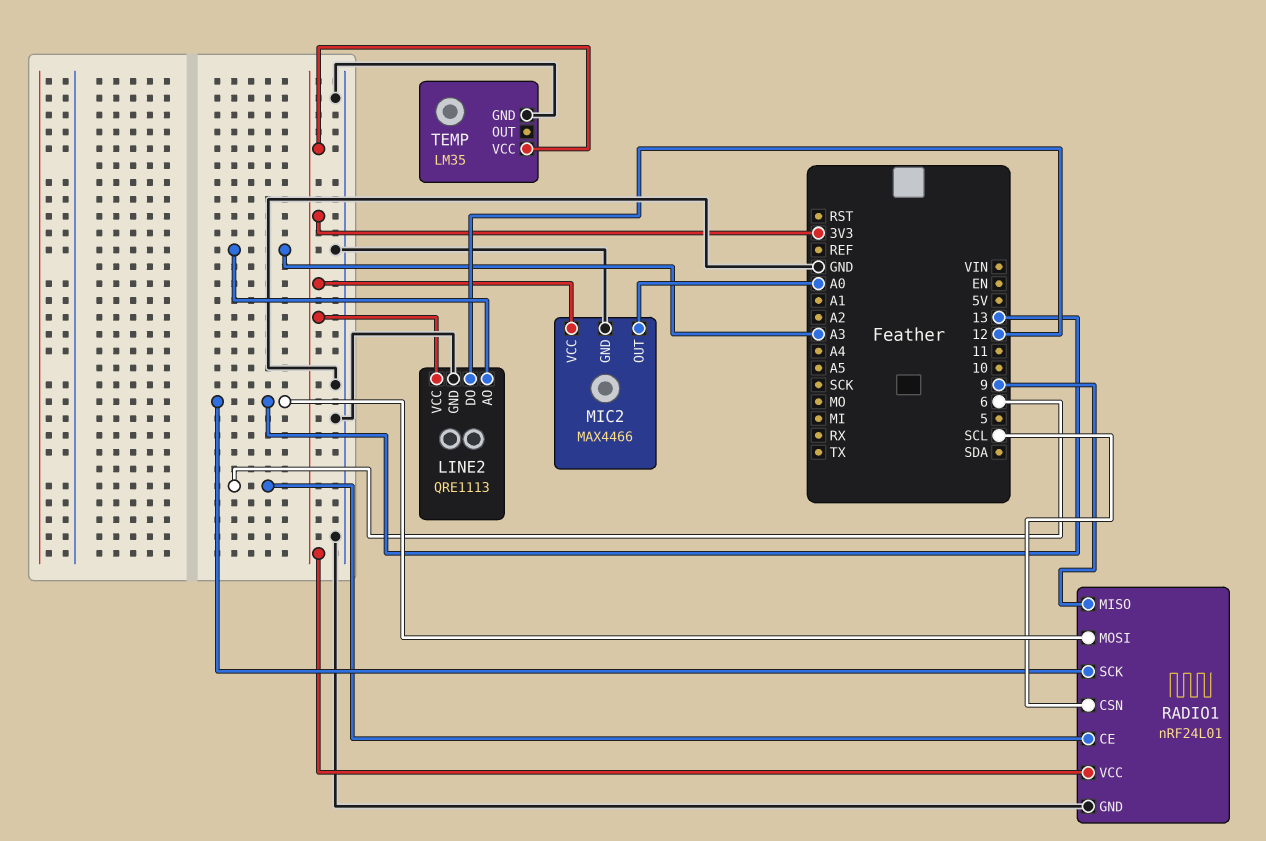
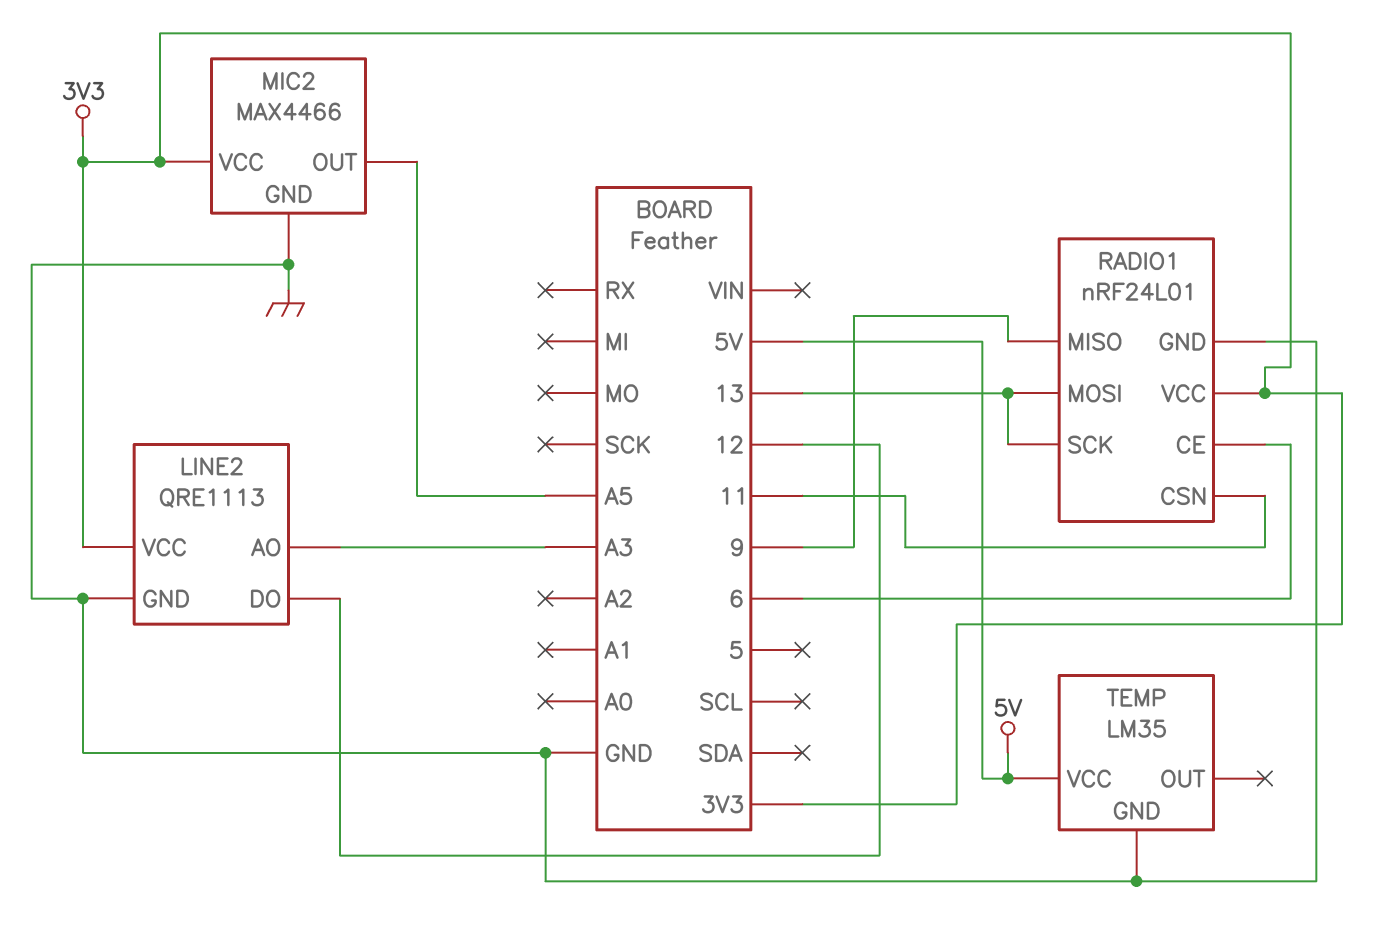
MIC2 pin OUT: A0 -> A5
RADIO1 pin CSN: SCL -> 11
TEMP pin VCC: 3V3 -> 5V

